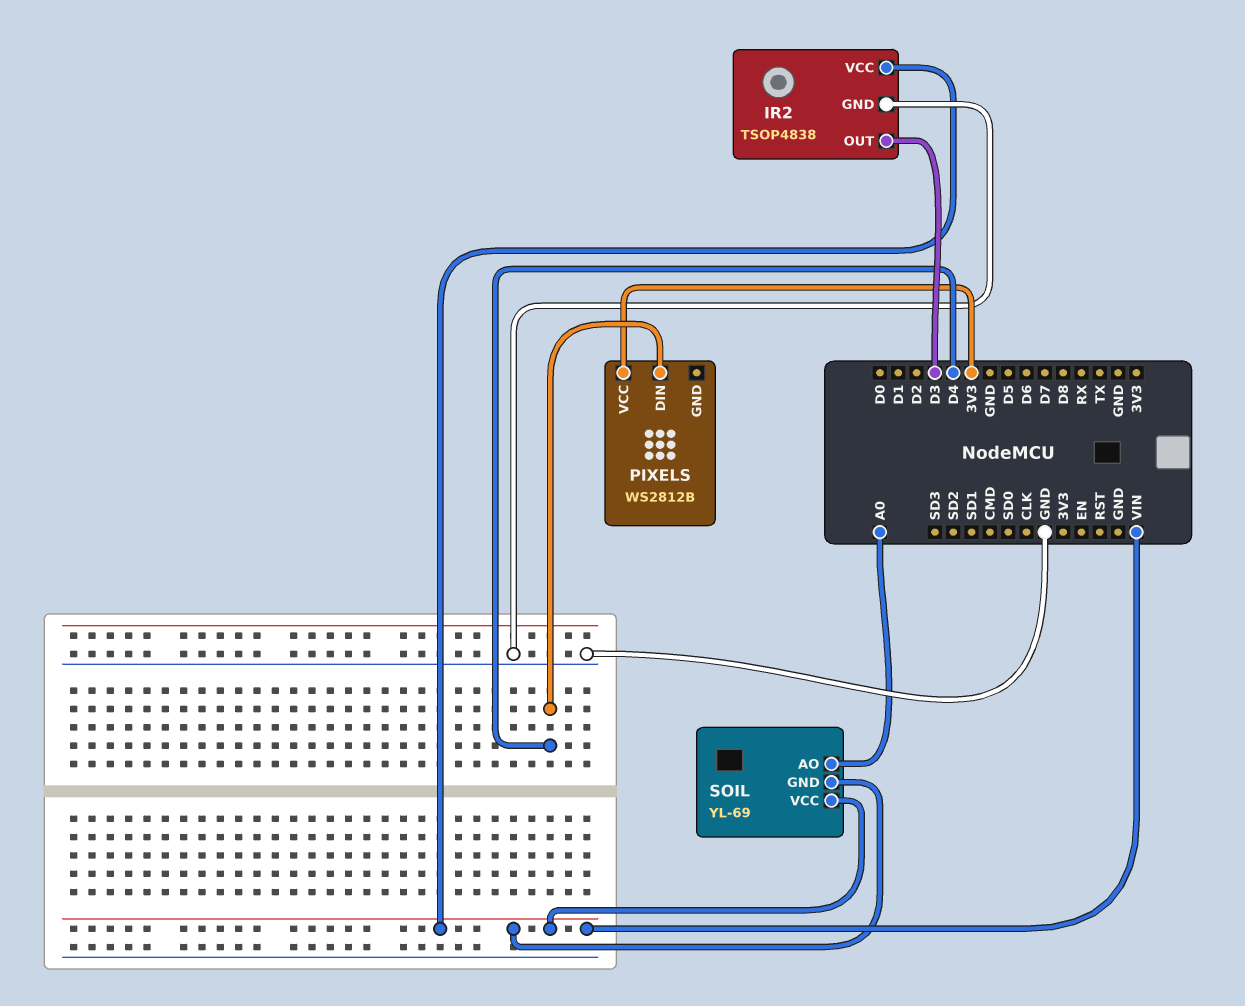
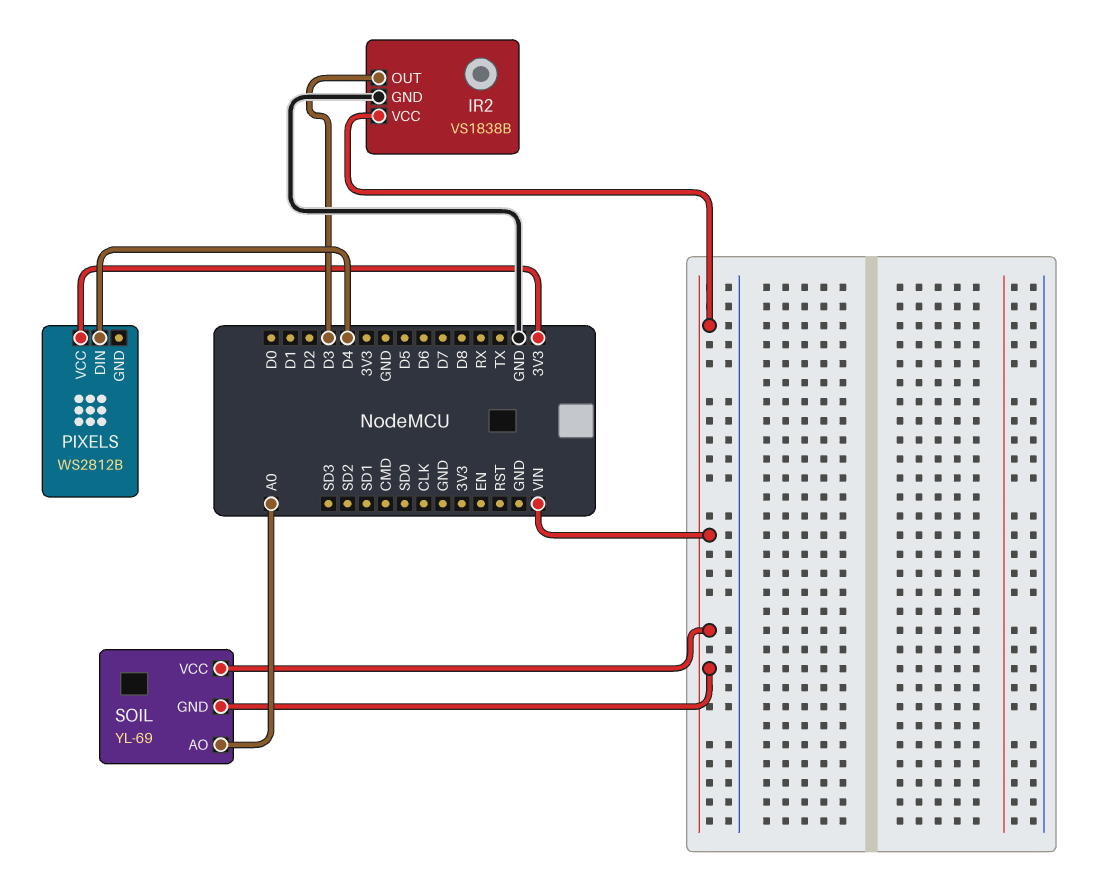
IR2: TSOP4838 -> VS1838B

